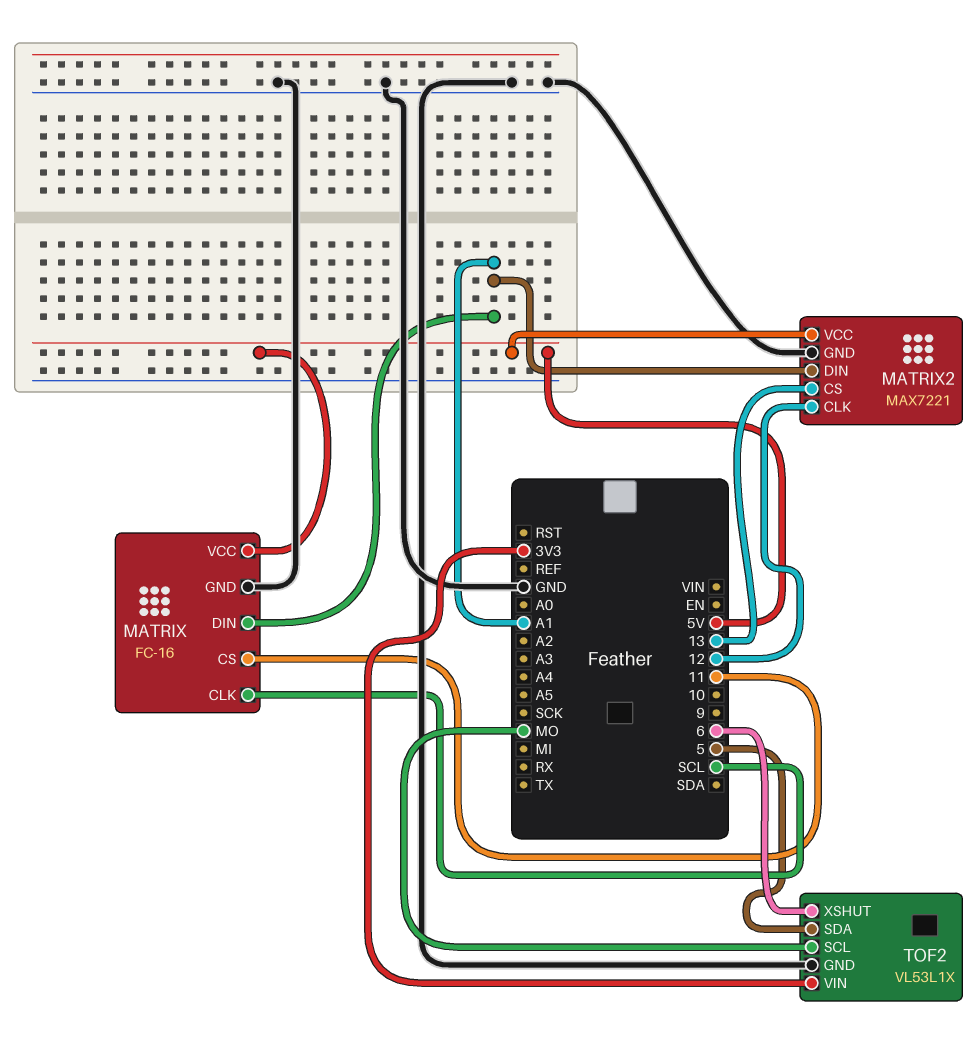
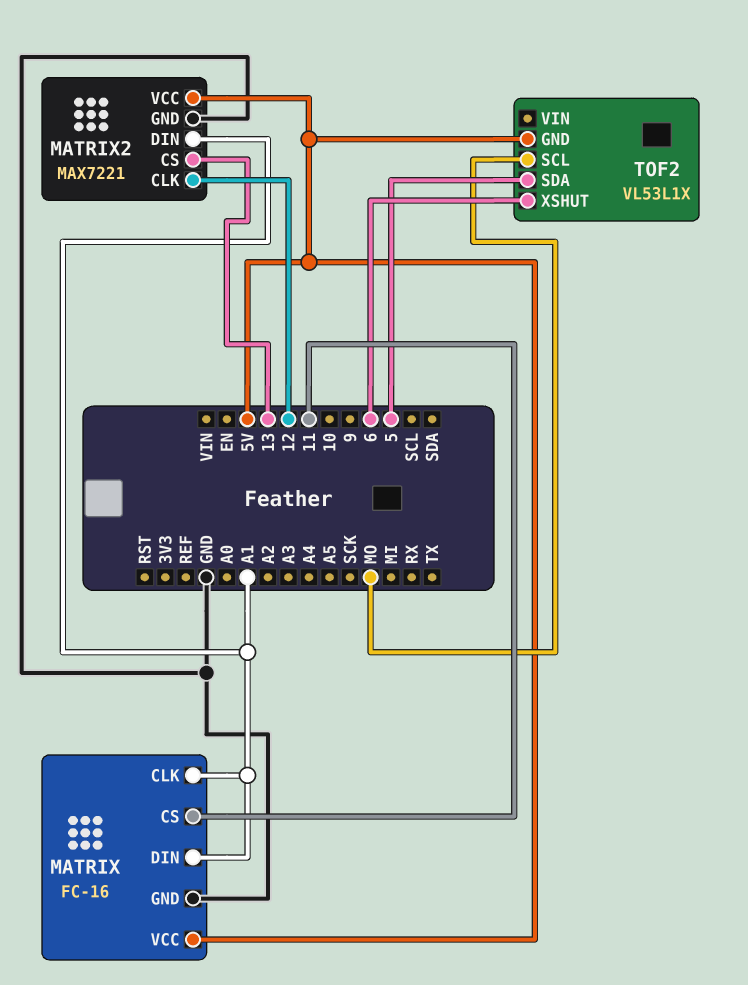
MATRIX pin CLK: SCL -> A1
TOF2 pin GND: GND -> 5V
TOF2 pin VIN: 3V3 -> none

